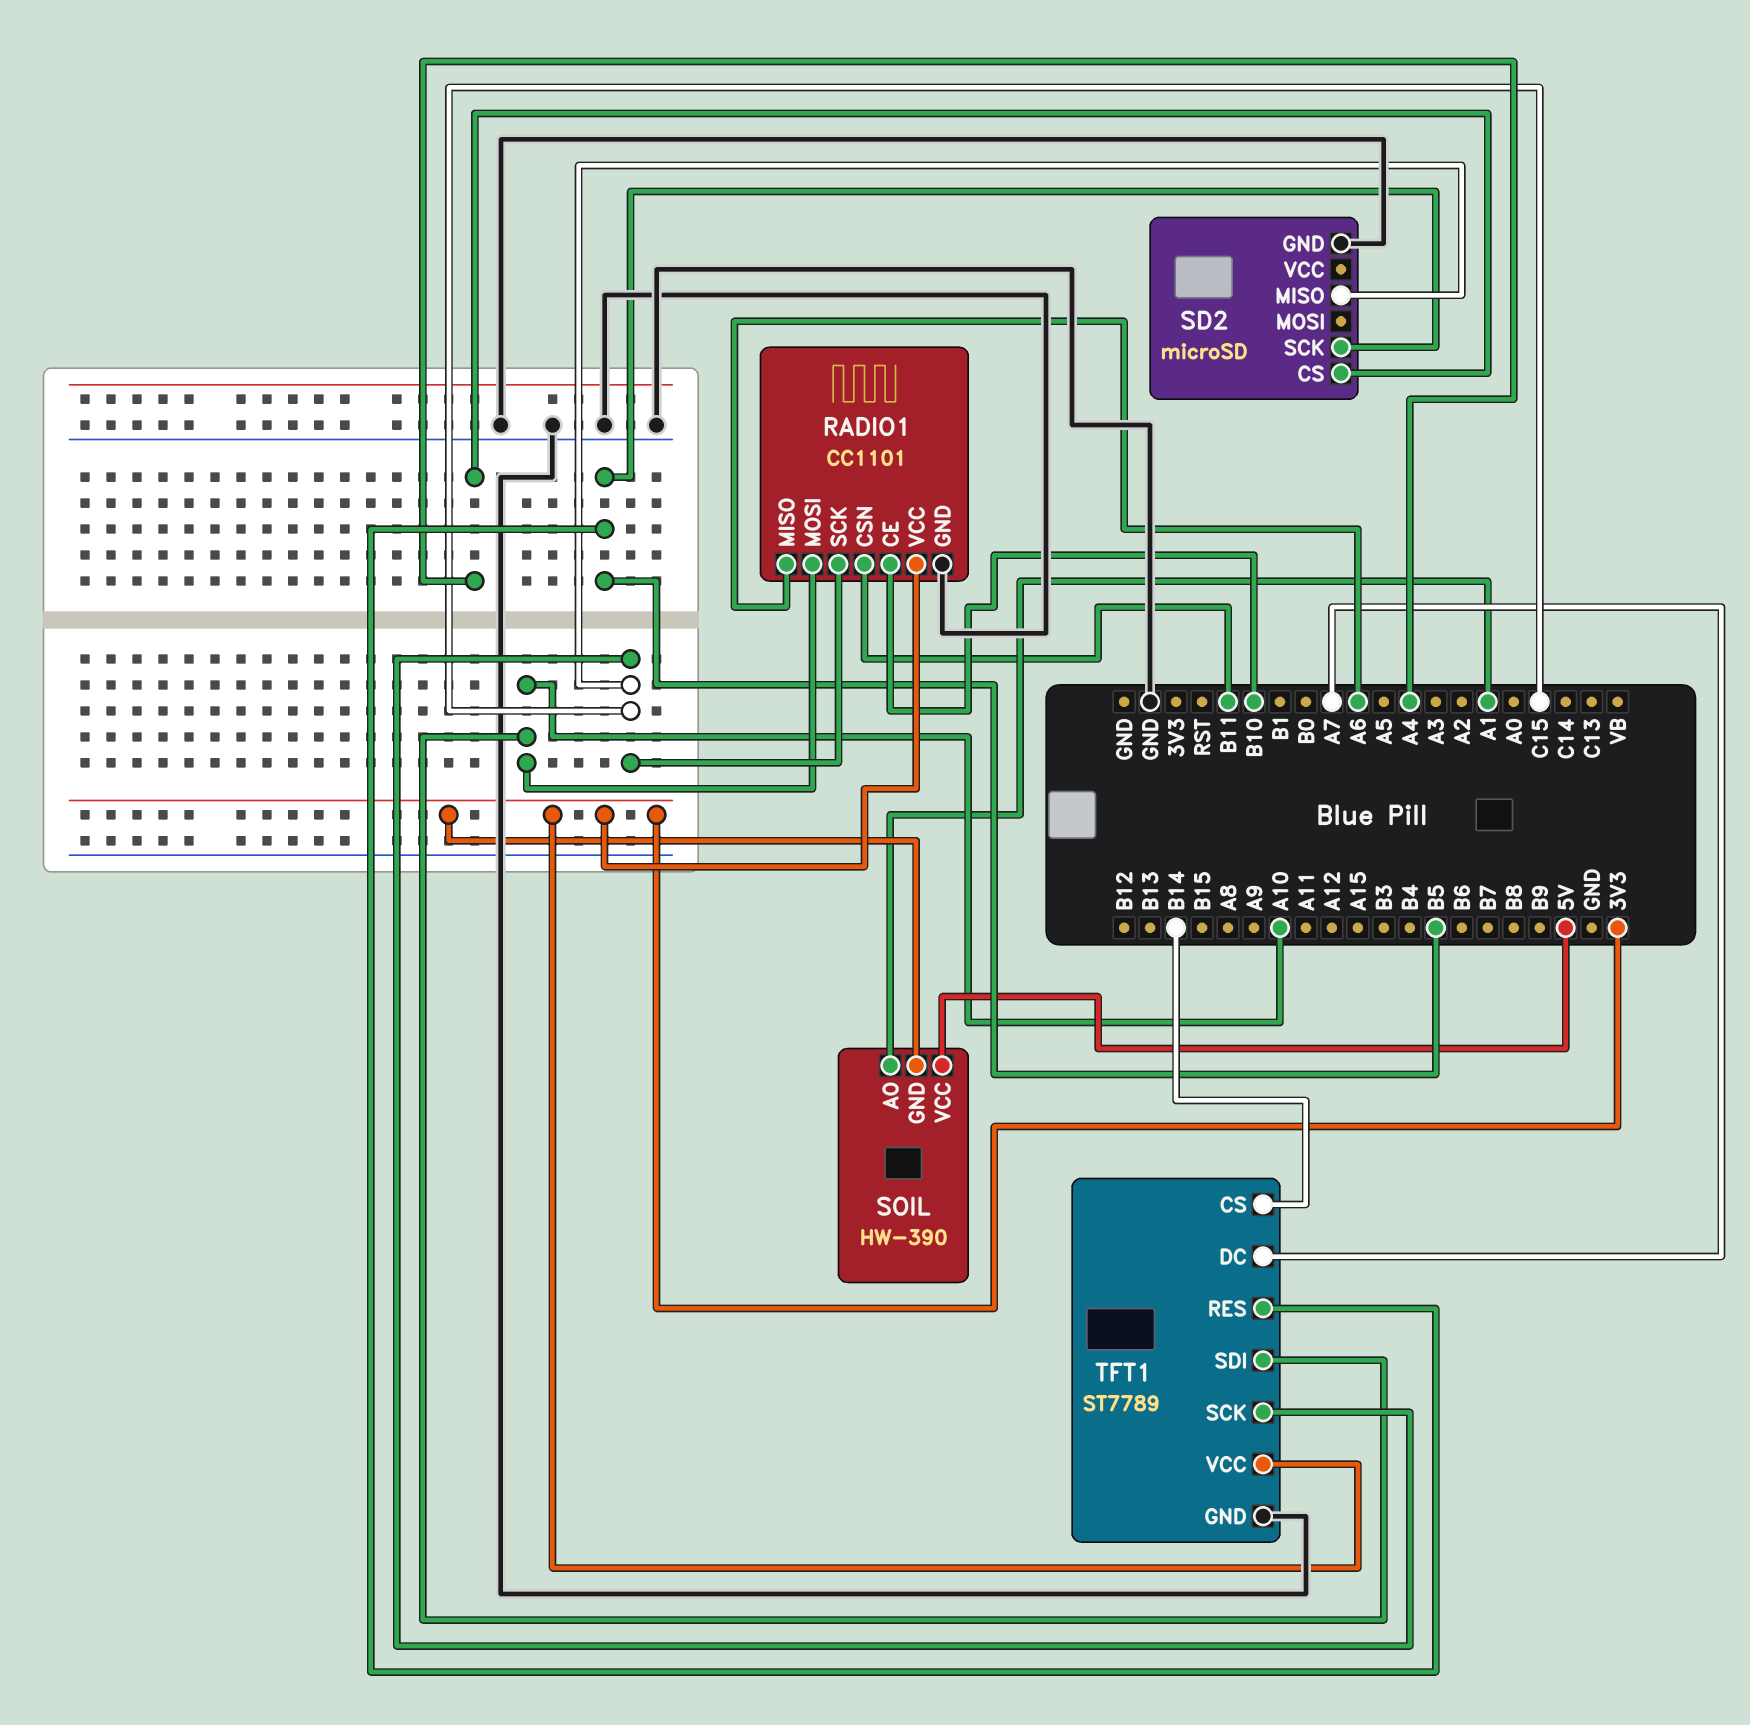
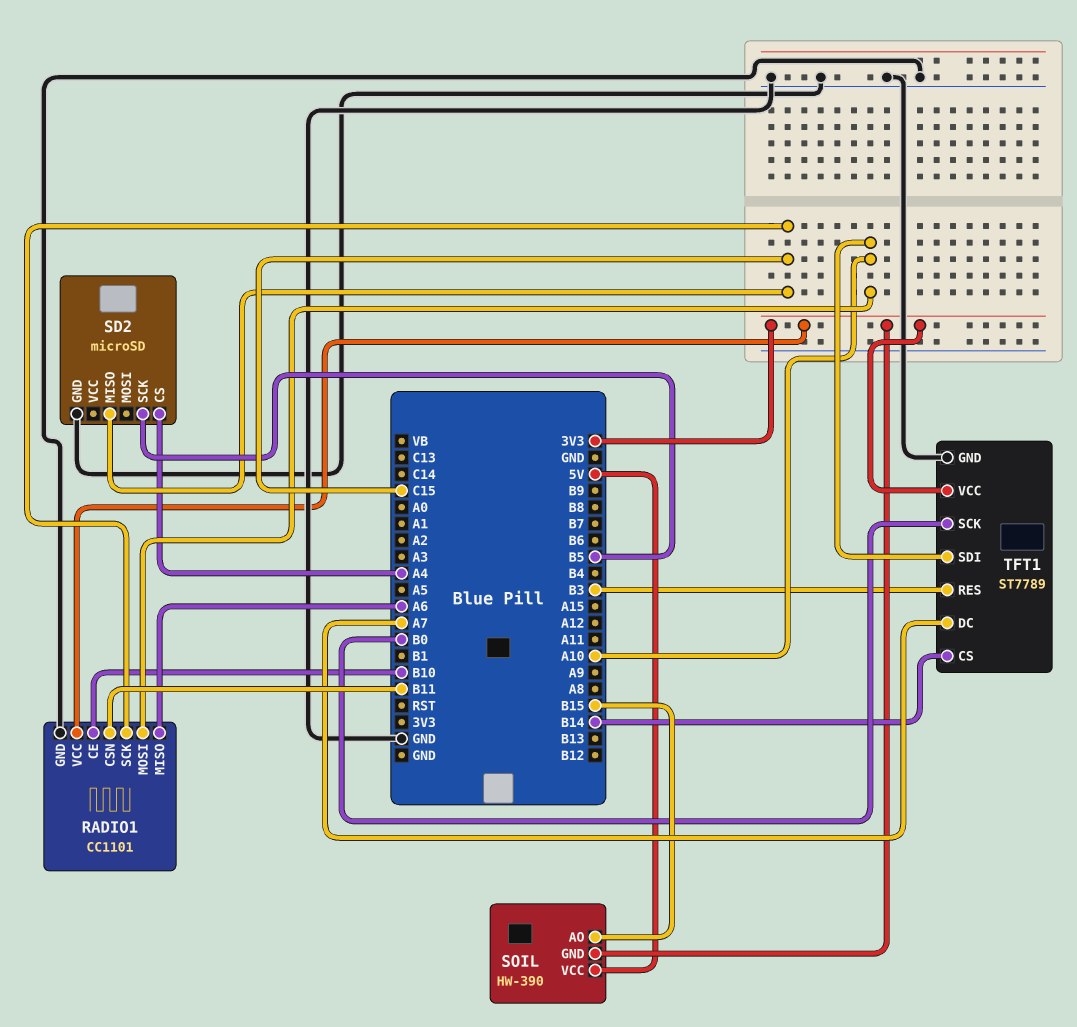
SOIL pin AO: A1 -> B15
TFT1 pin RES: B5 -> B3
TFT1 pin SCK: C15 -> B0

